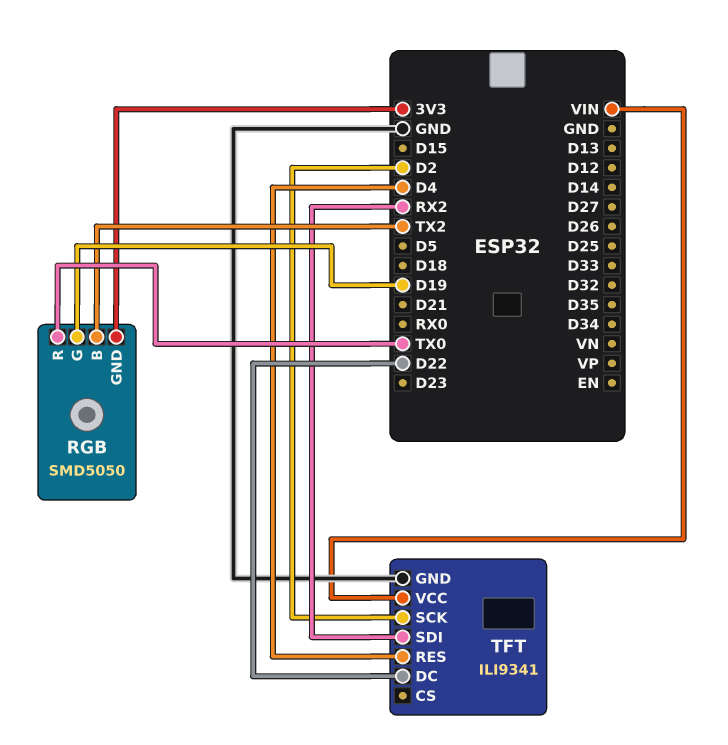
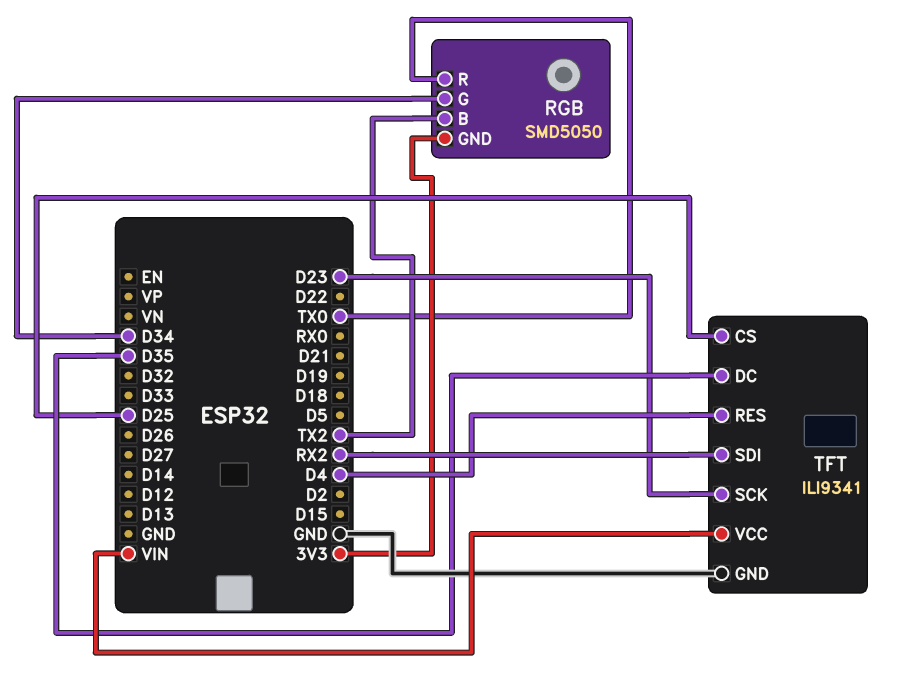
RGB pin G: D19 -> D34
TFT pin CS: none -> D25
TFT pin DC: D22 -> D35
TFT pin SCK: D2 -> D23

